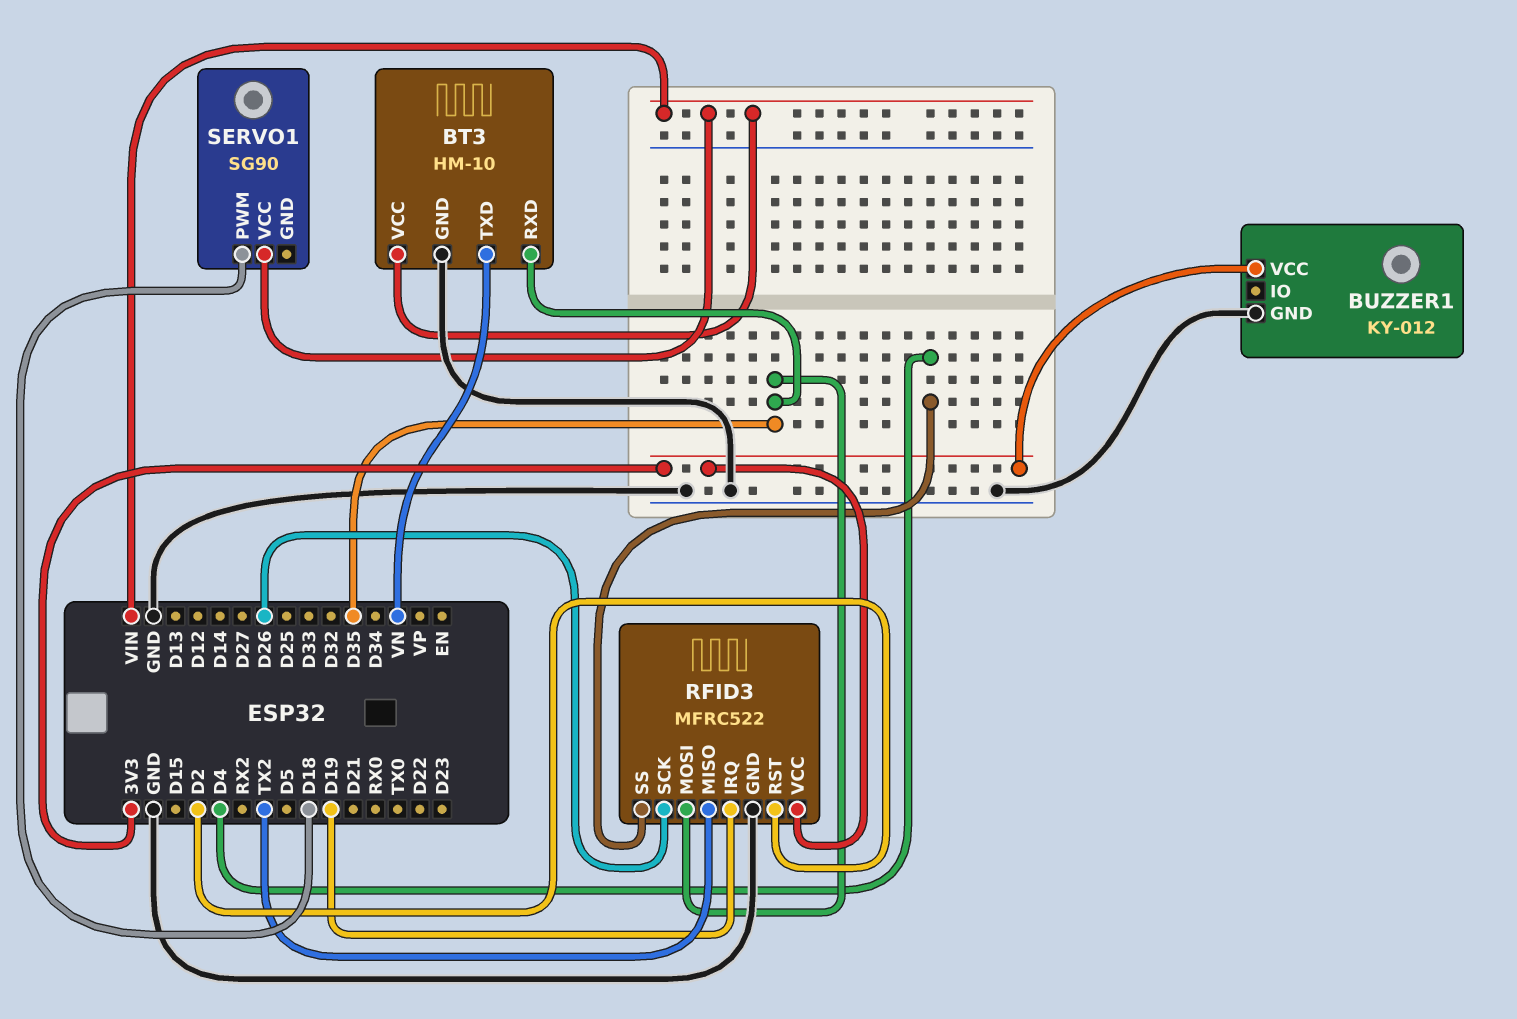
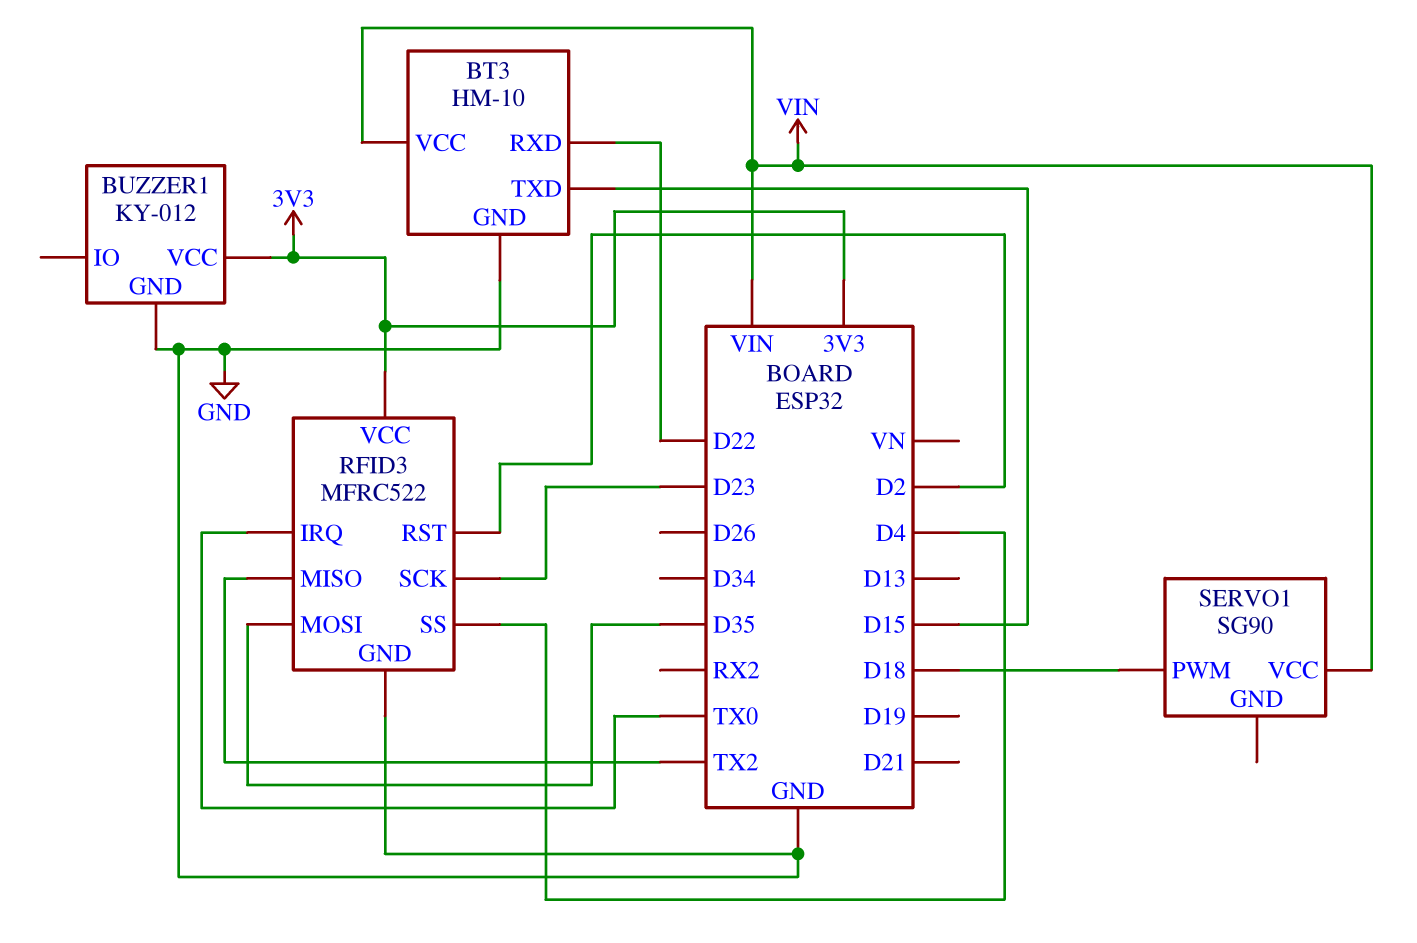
BT3 pin RXD: D35 -> D22
BT3 pin TXD: VN -> D15
RFID3 pin IRQ: D19 -> TX0
RFID3 pin SCK: D26 -> D23

